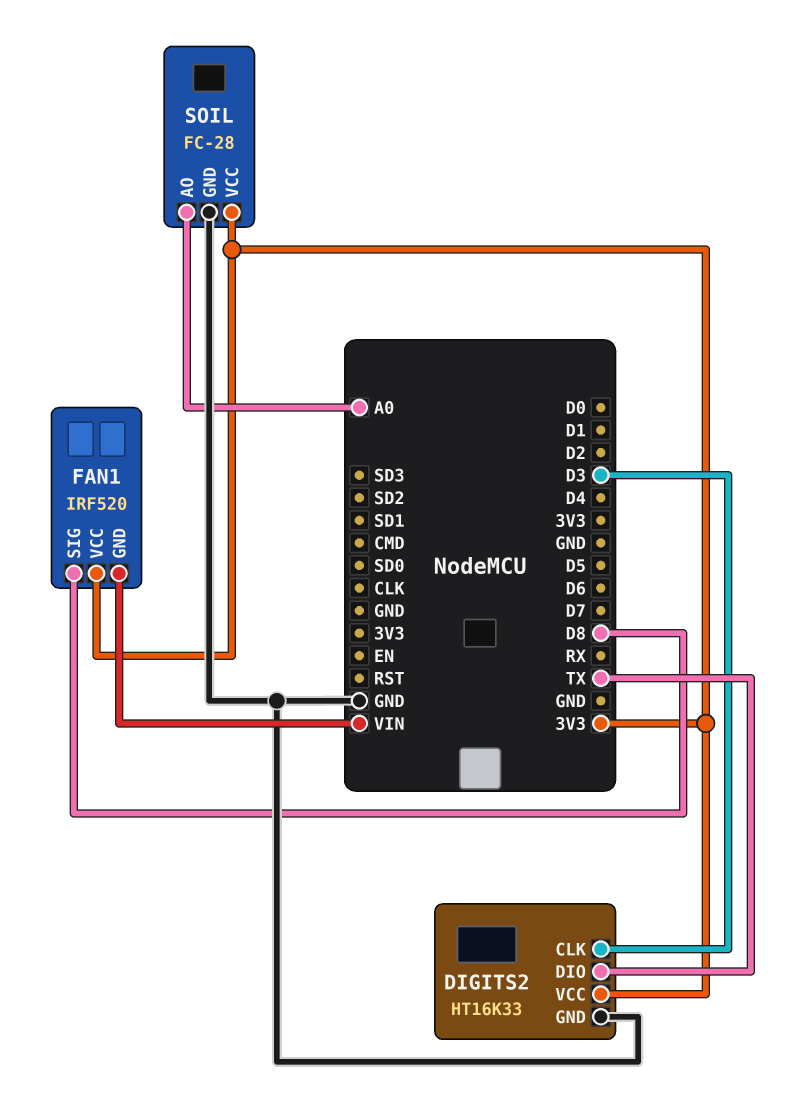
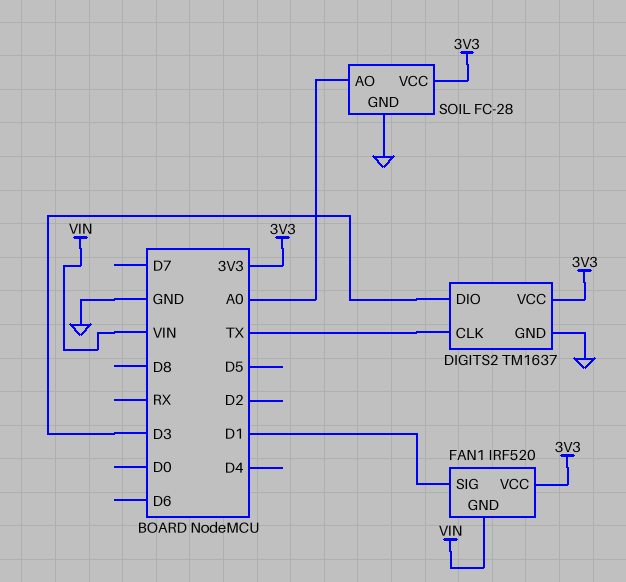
DIGITS2: HT16K33 -> TM1637
DIGITS2 pin CLK: D3 -> TX
DIGITS2 pin DIO: TX -> D3
FAN1 pin SIG: D8 -> D1

